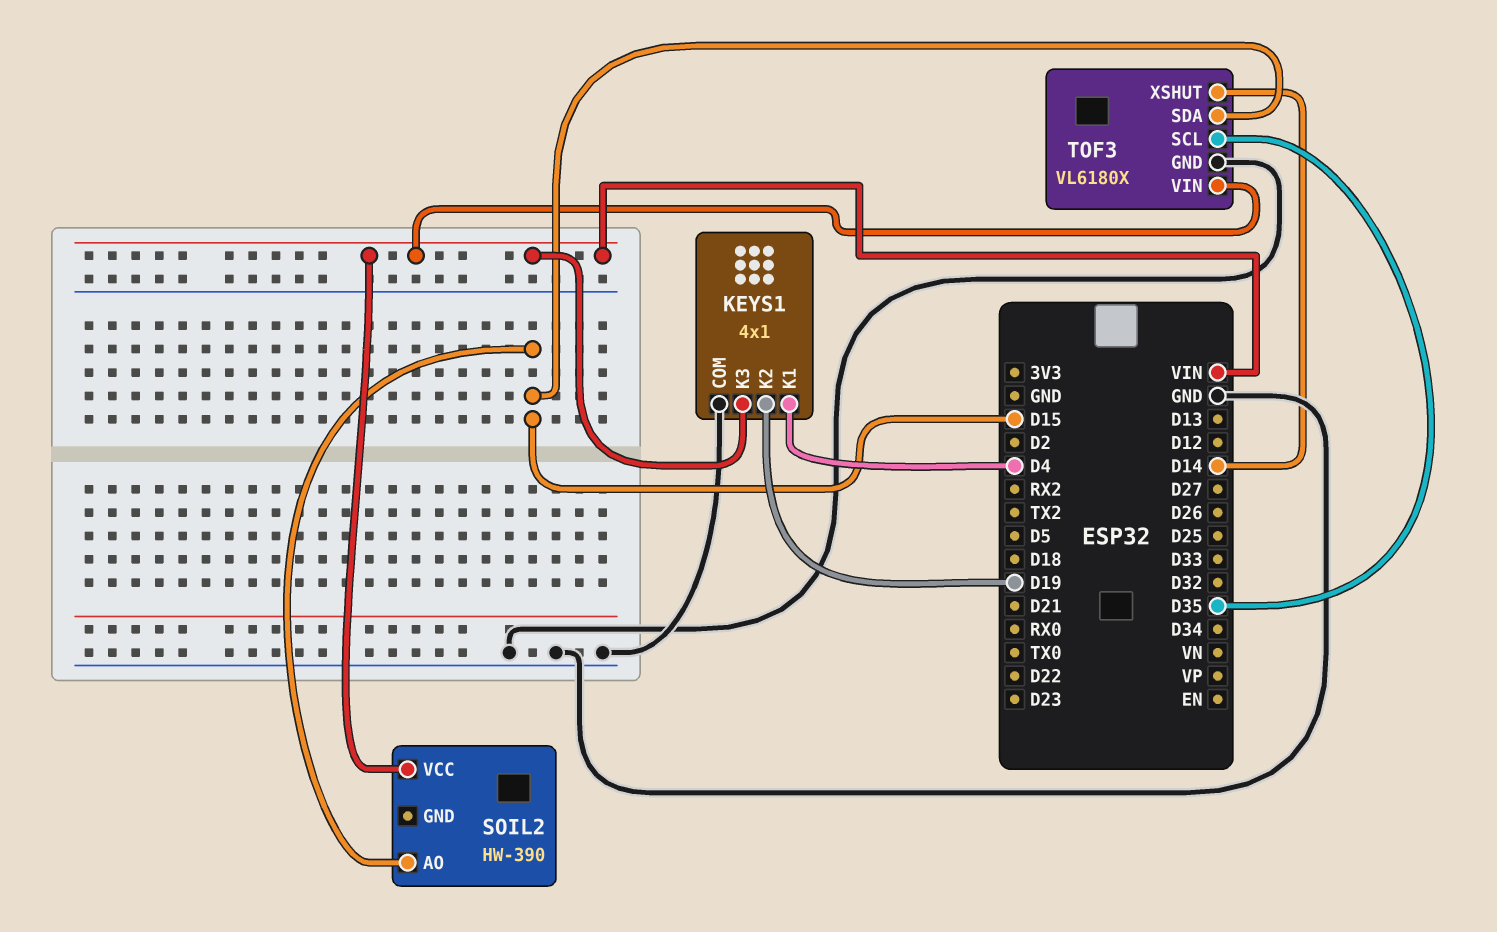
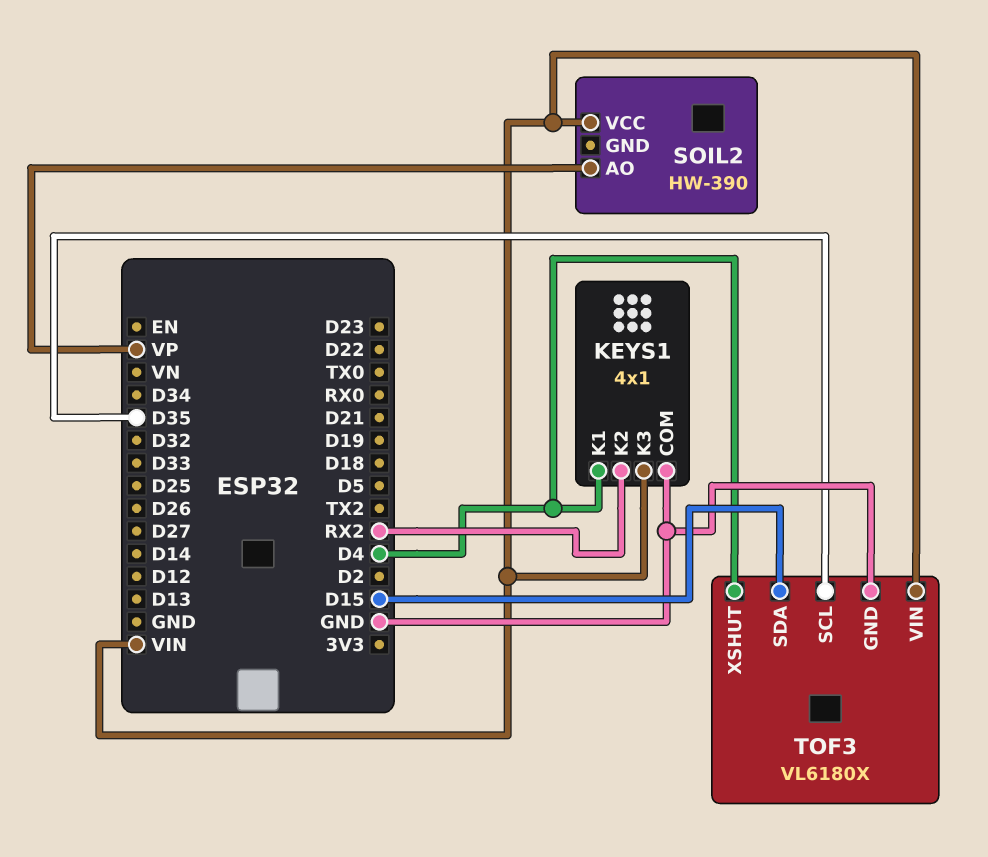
KEYS1 pin K2: D19 -> RX2
SOIL2 pin AO: D15 -> VP
TOF3 pin XSHUT: D14 -> D4

